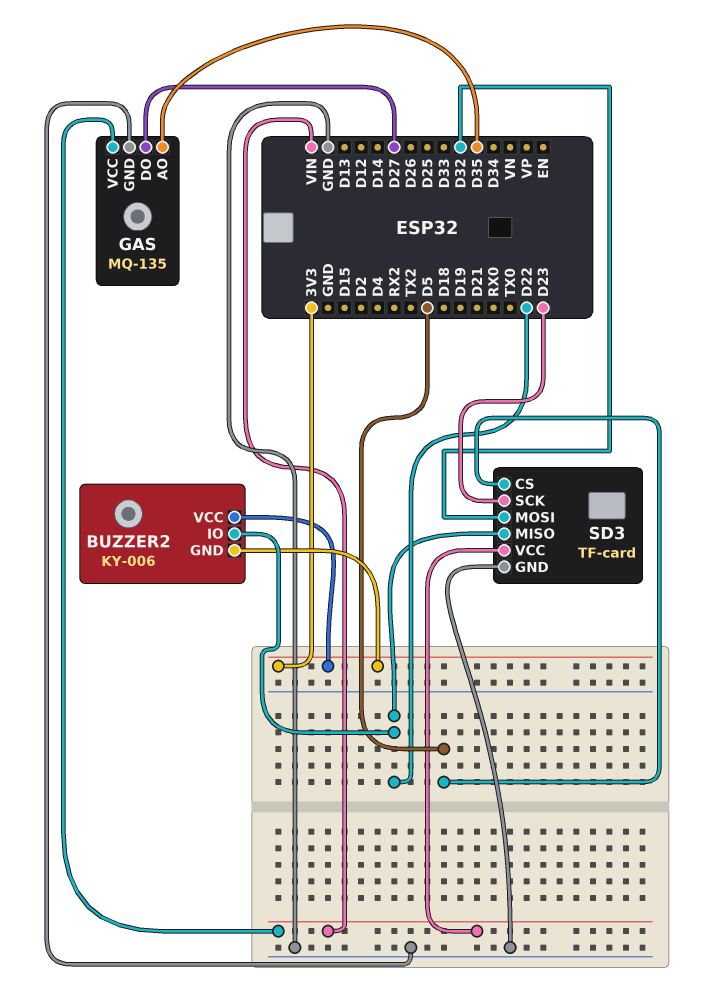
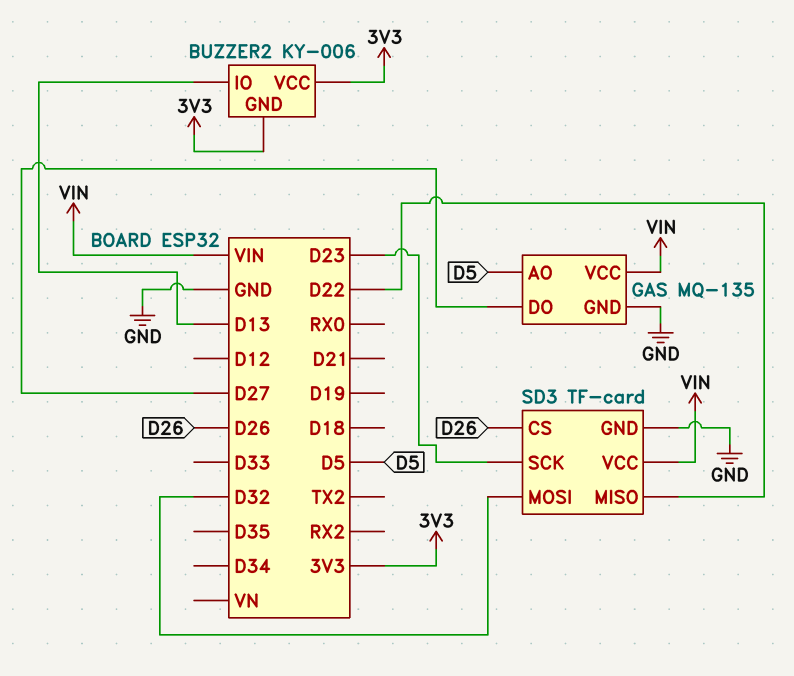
BUZZER2 pin IO: D22 -> D13
GAS pin AO: D35 -> D5
SD3 pin CS: D5 -> D26

